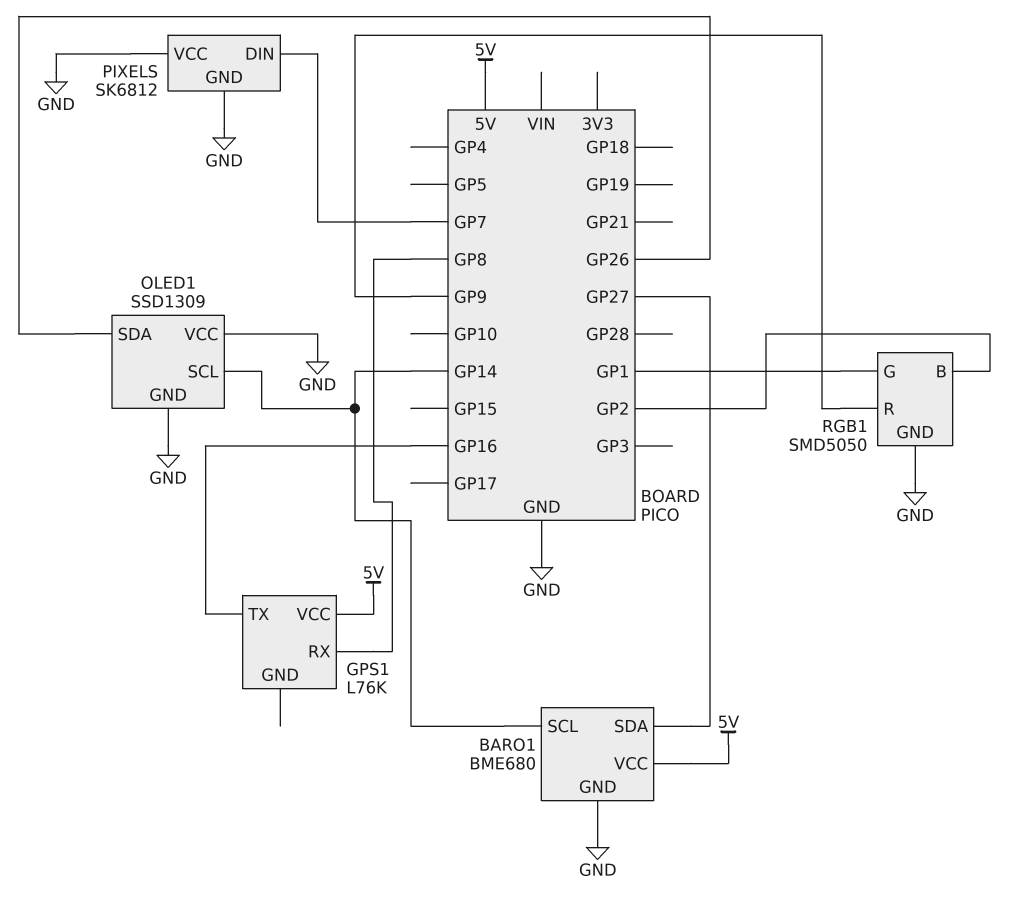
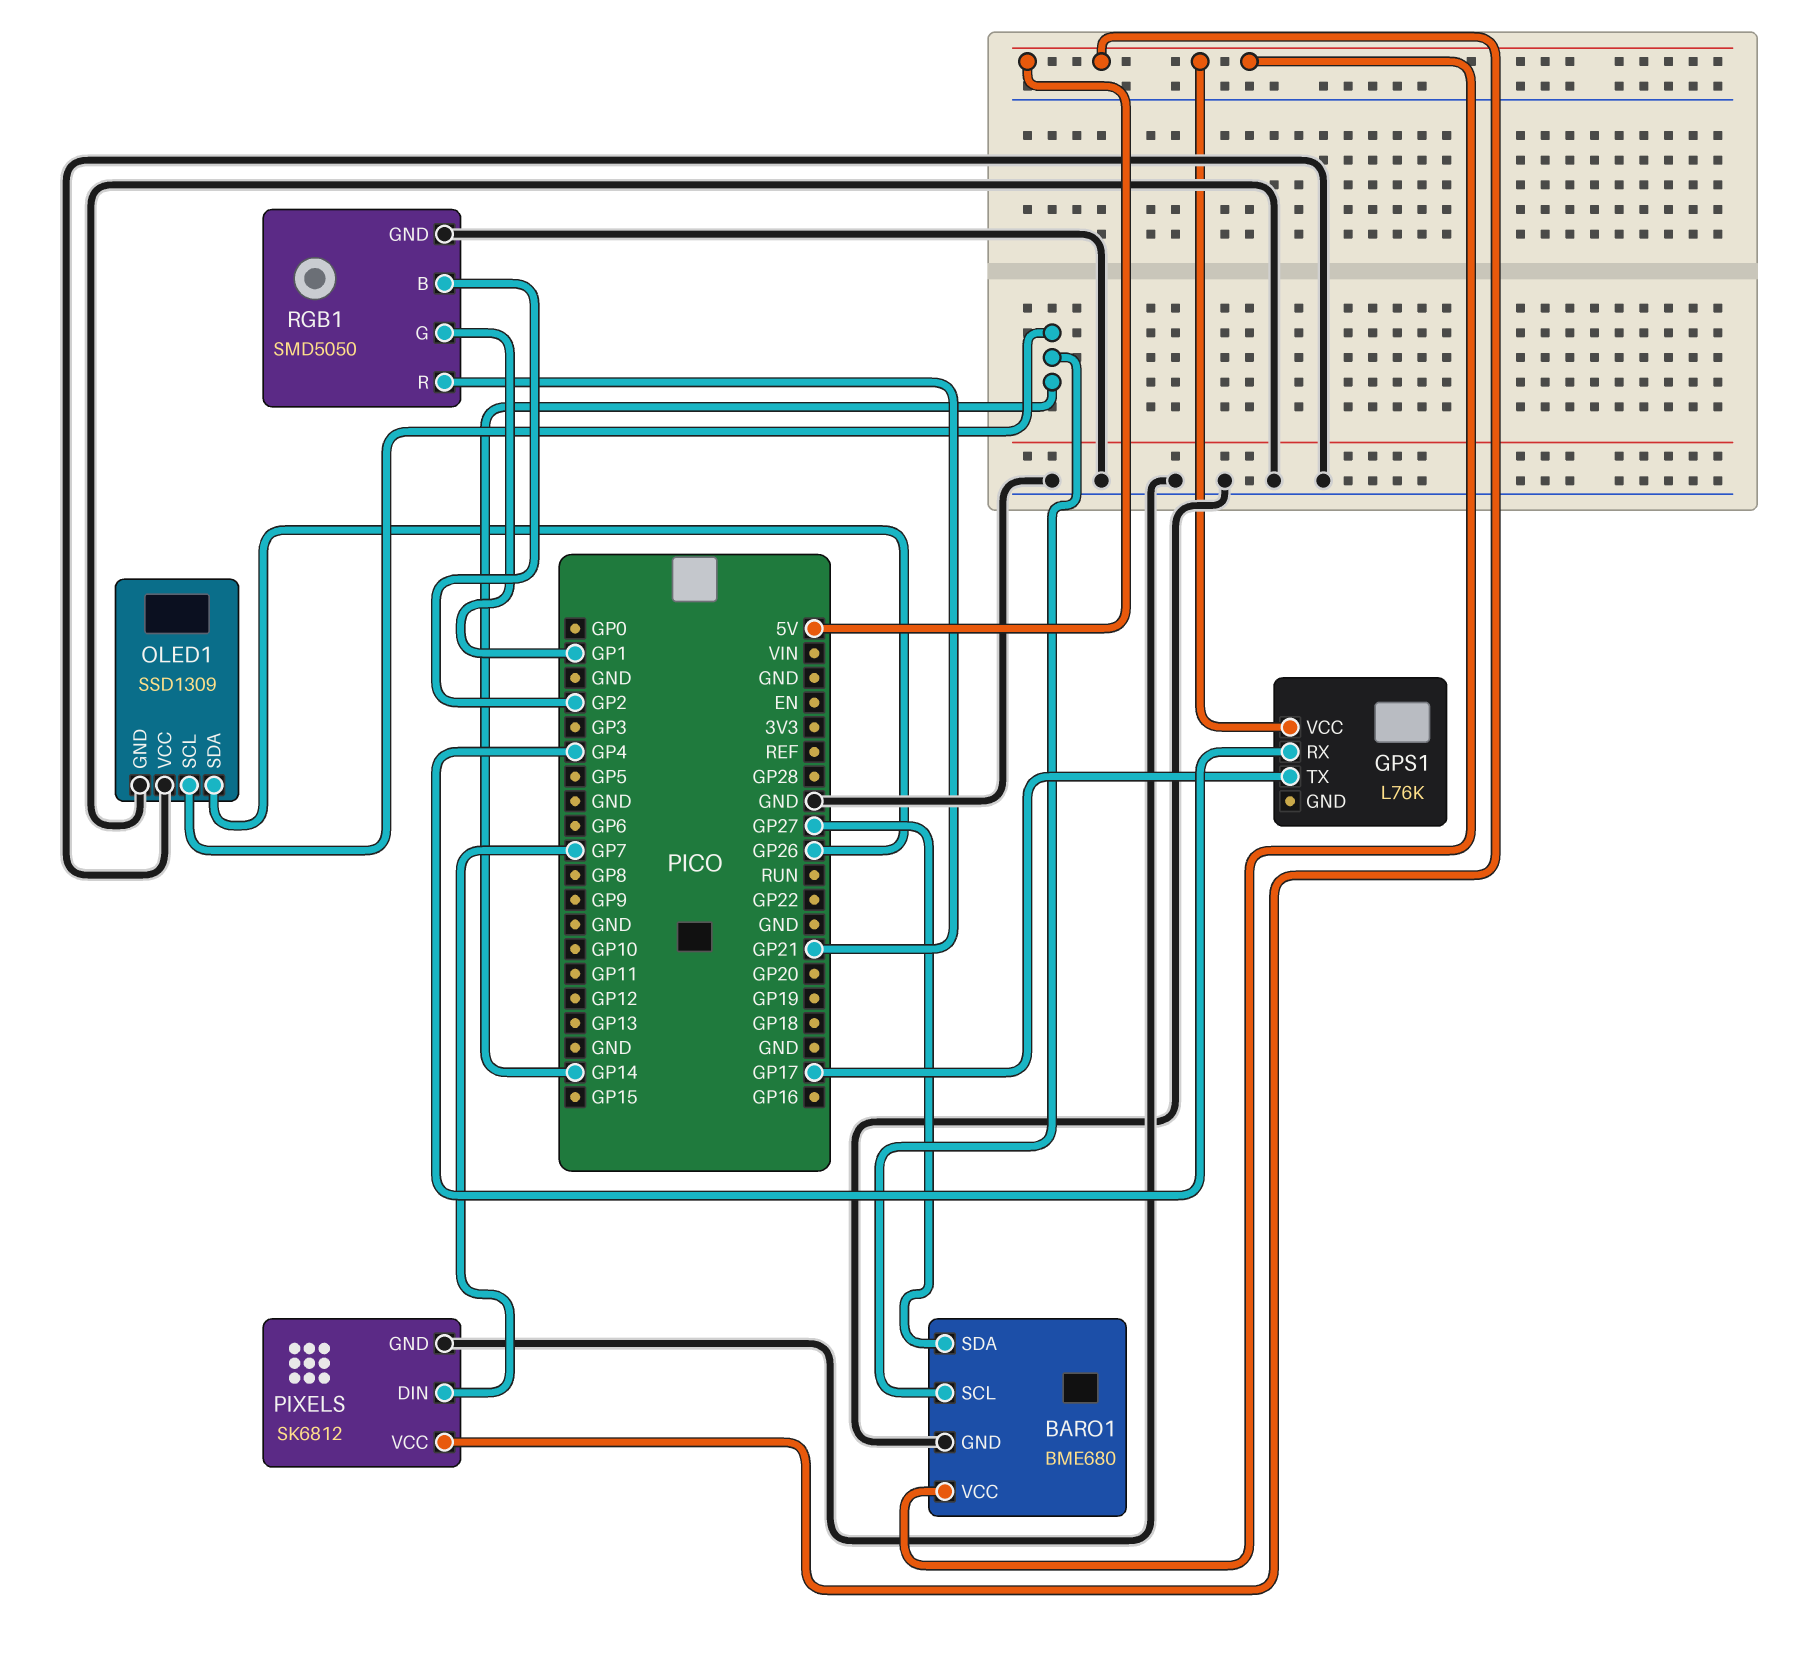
GPS1 pin RX: GP8 -> GP4
GPS1 pin TX: GP16 -> GP17
PIXELS pin VCC: GND -> 5V
RGB1 pin R: GP9 -> GP21

